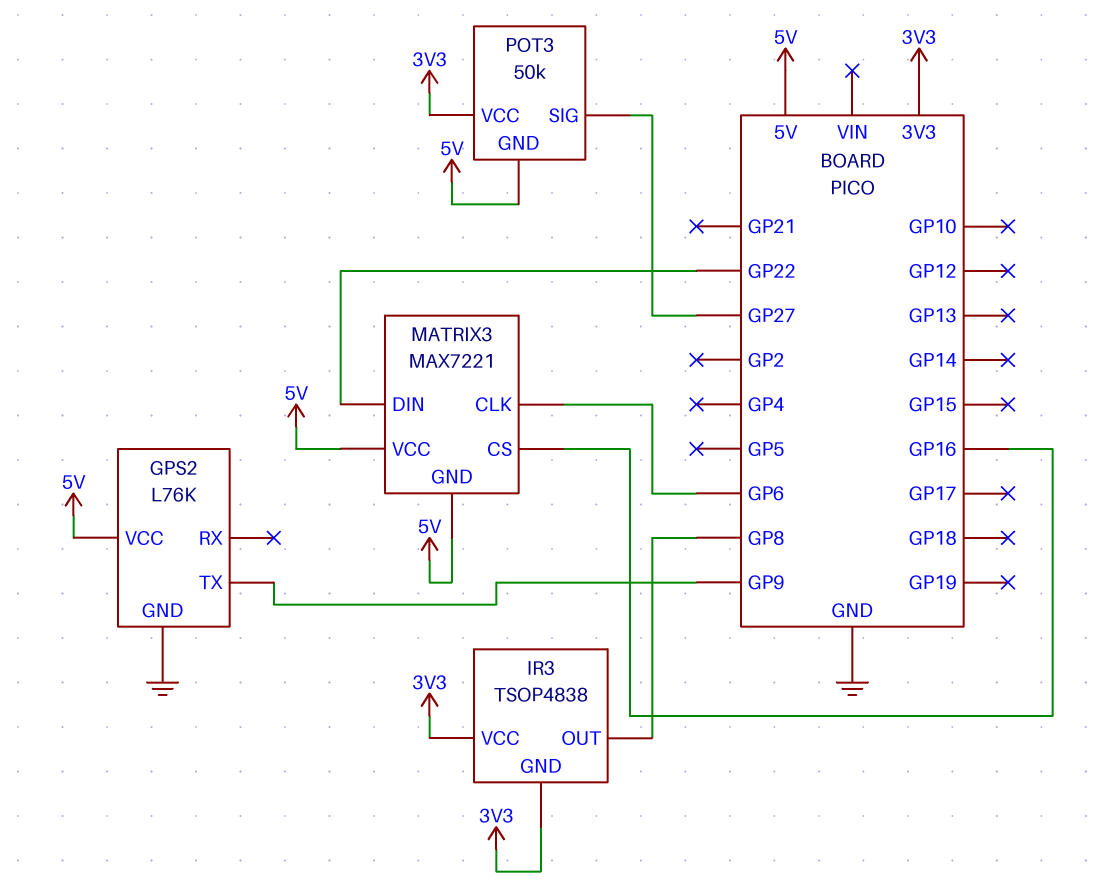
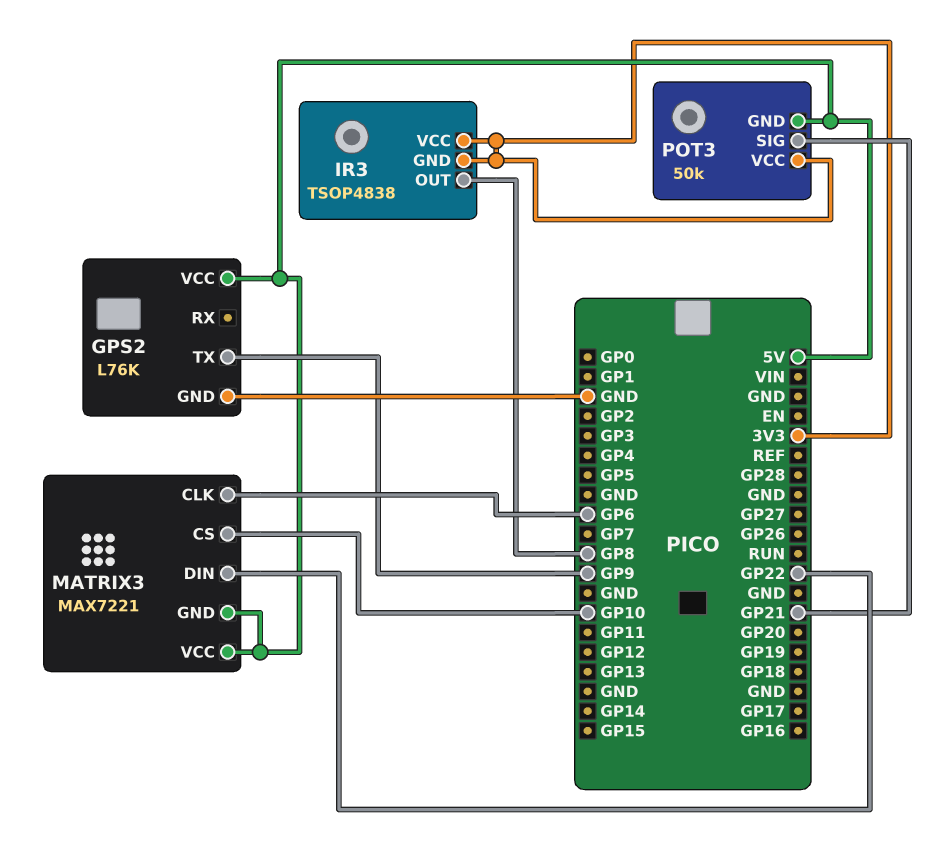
MATRIX3 pin CS: GP16 -> GP10
POT3 pin SIG: GP27 -> GP21

